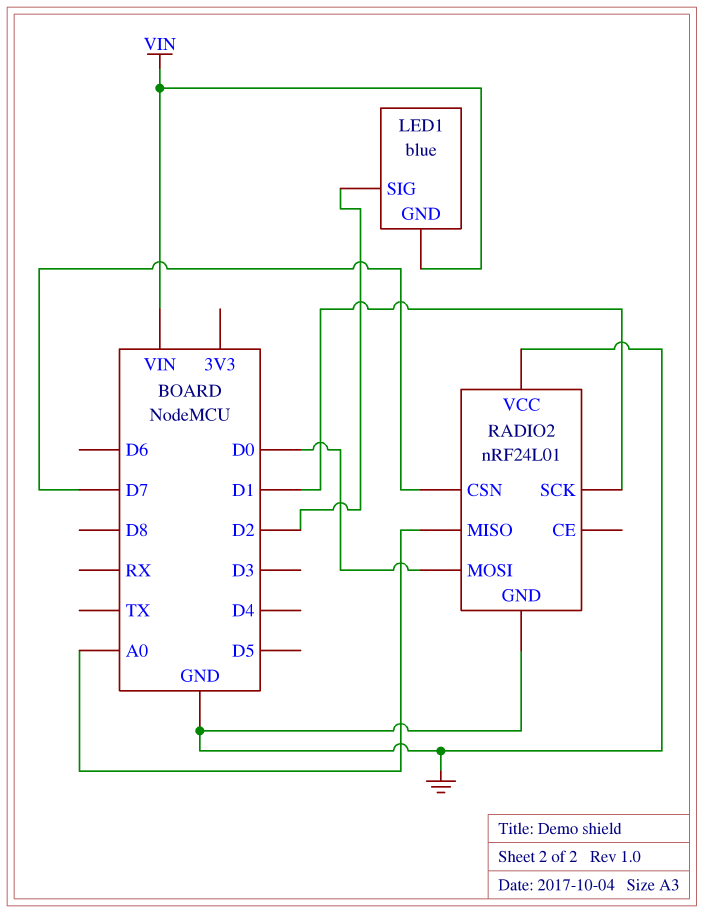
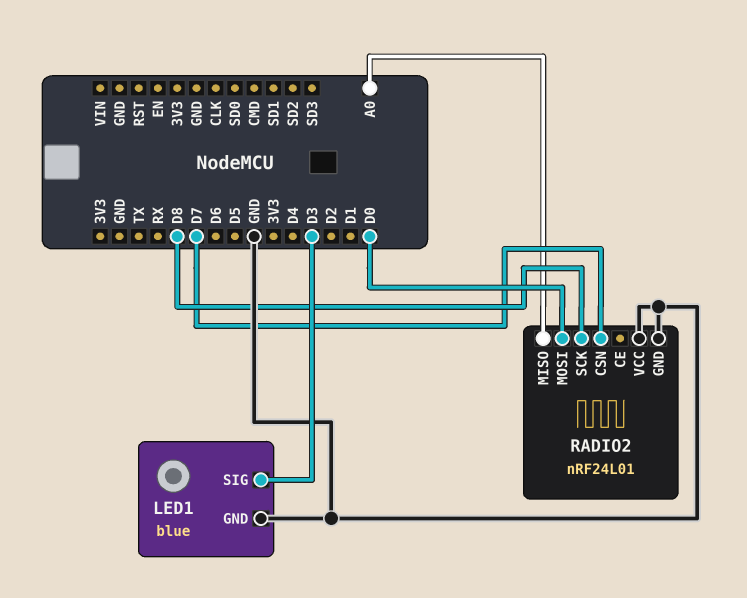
LED1 pin GND: VIN -> GND
LED1 pin SIG: D2 -> D3
RADIO2 pin SCK: D1 -> D8

